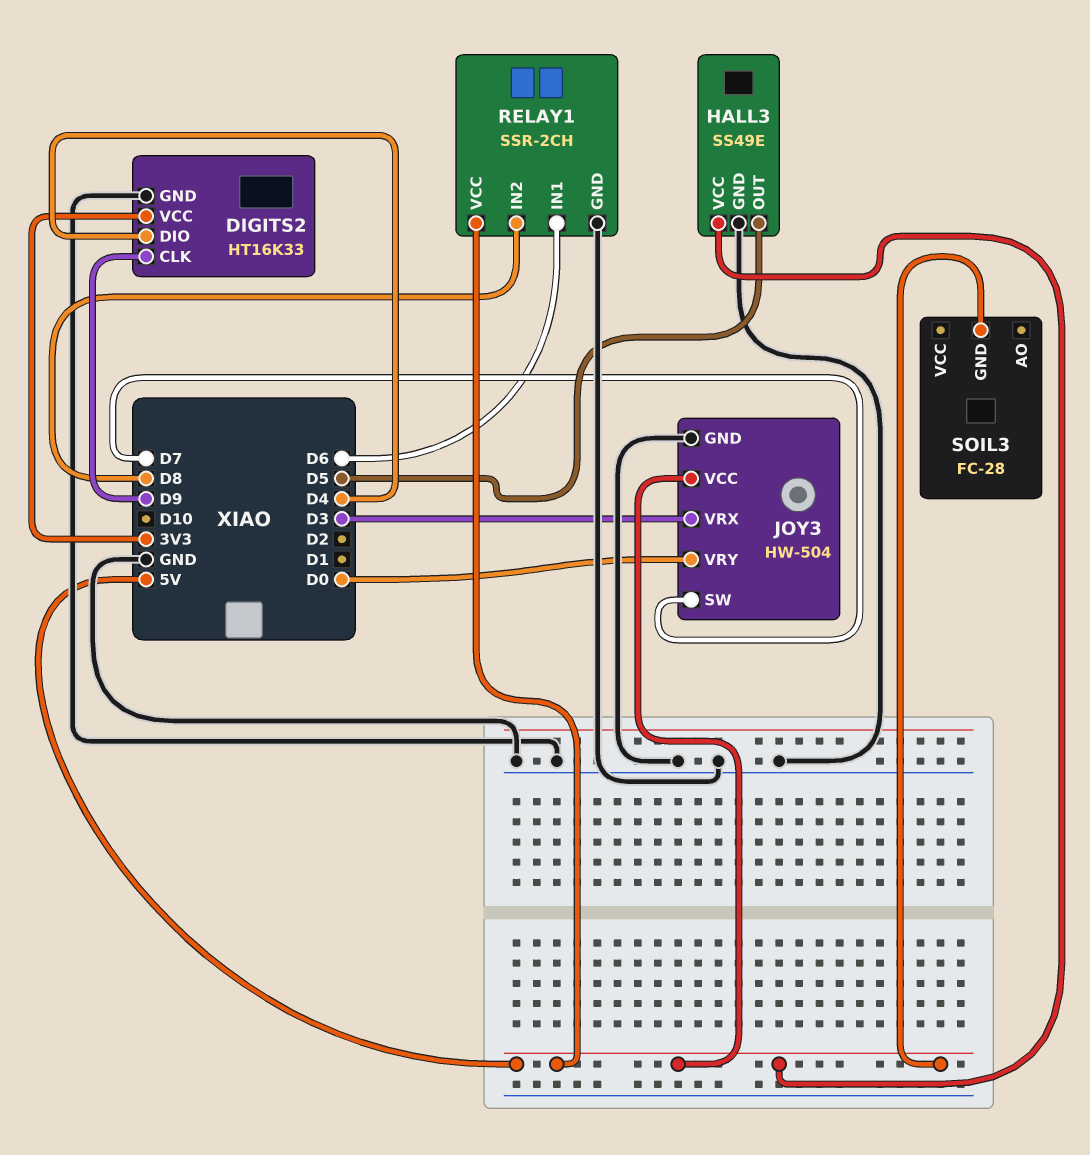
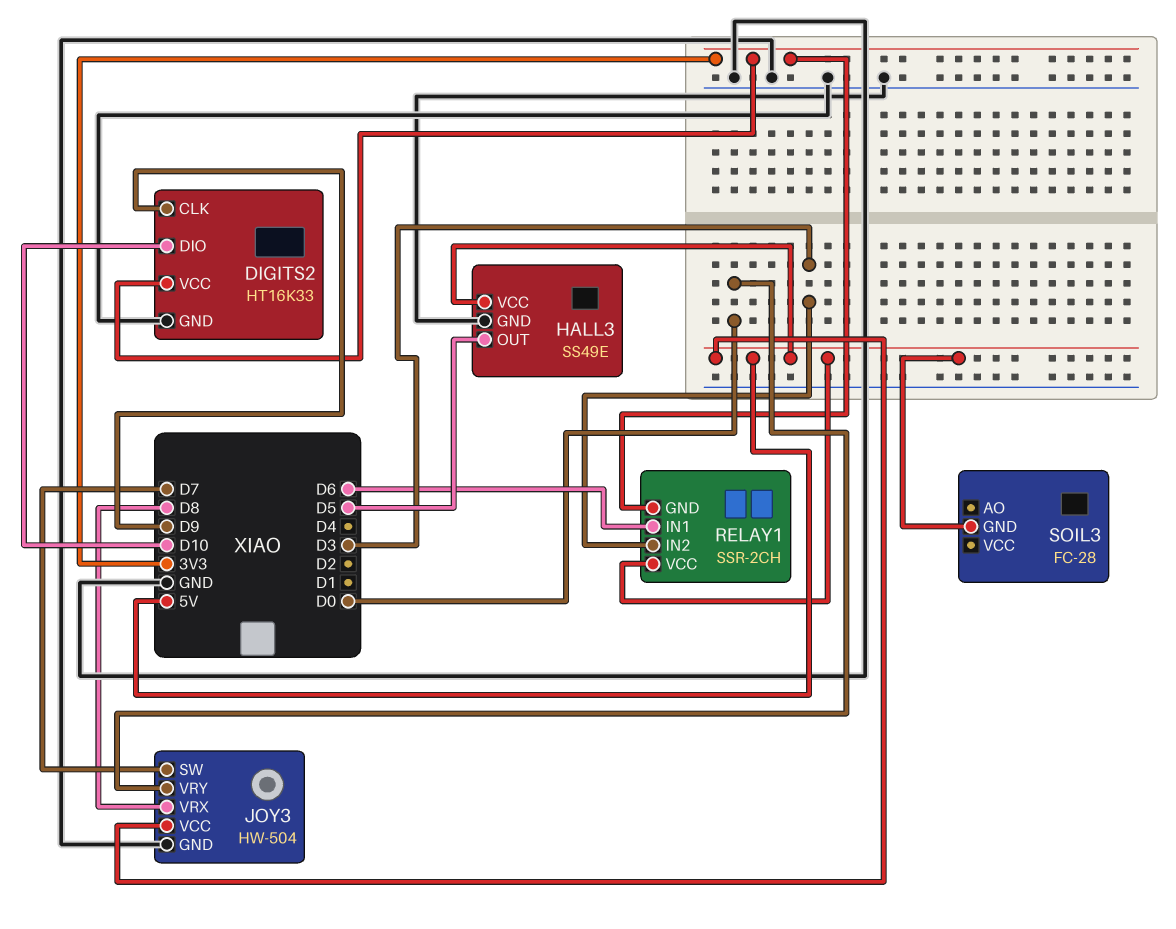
DIGITS2 pin DIO: D4 -> D10
JOY3 pin VRX: D3 -> D8
RELAY1 pin GND: GND -> 3V3
RELAY1 pin IN2: D8 -> D3

